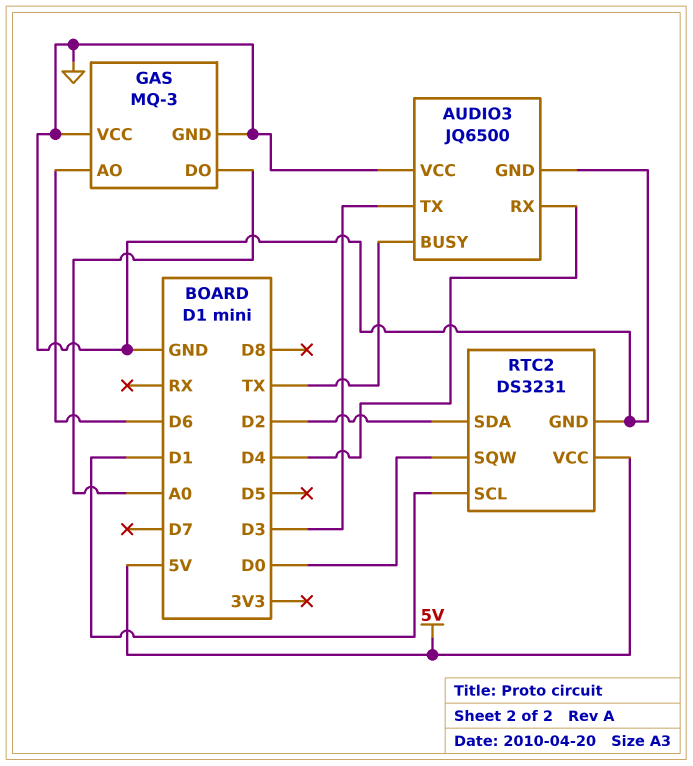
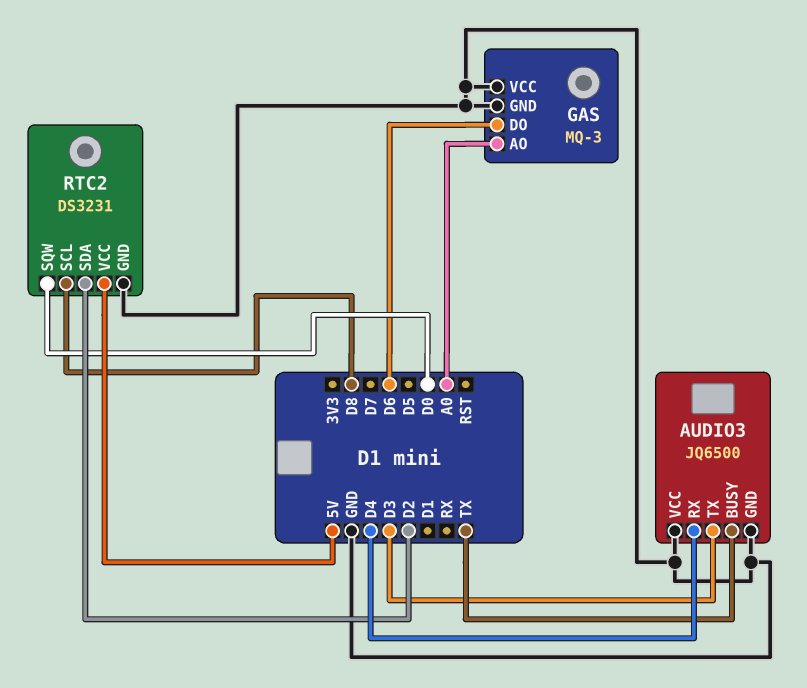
GAS pin AO: D6 -> A0
GAS pin DO: A0 -> D6
RTC2 pin SCL: D1 -> D8

